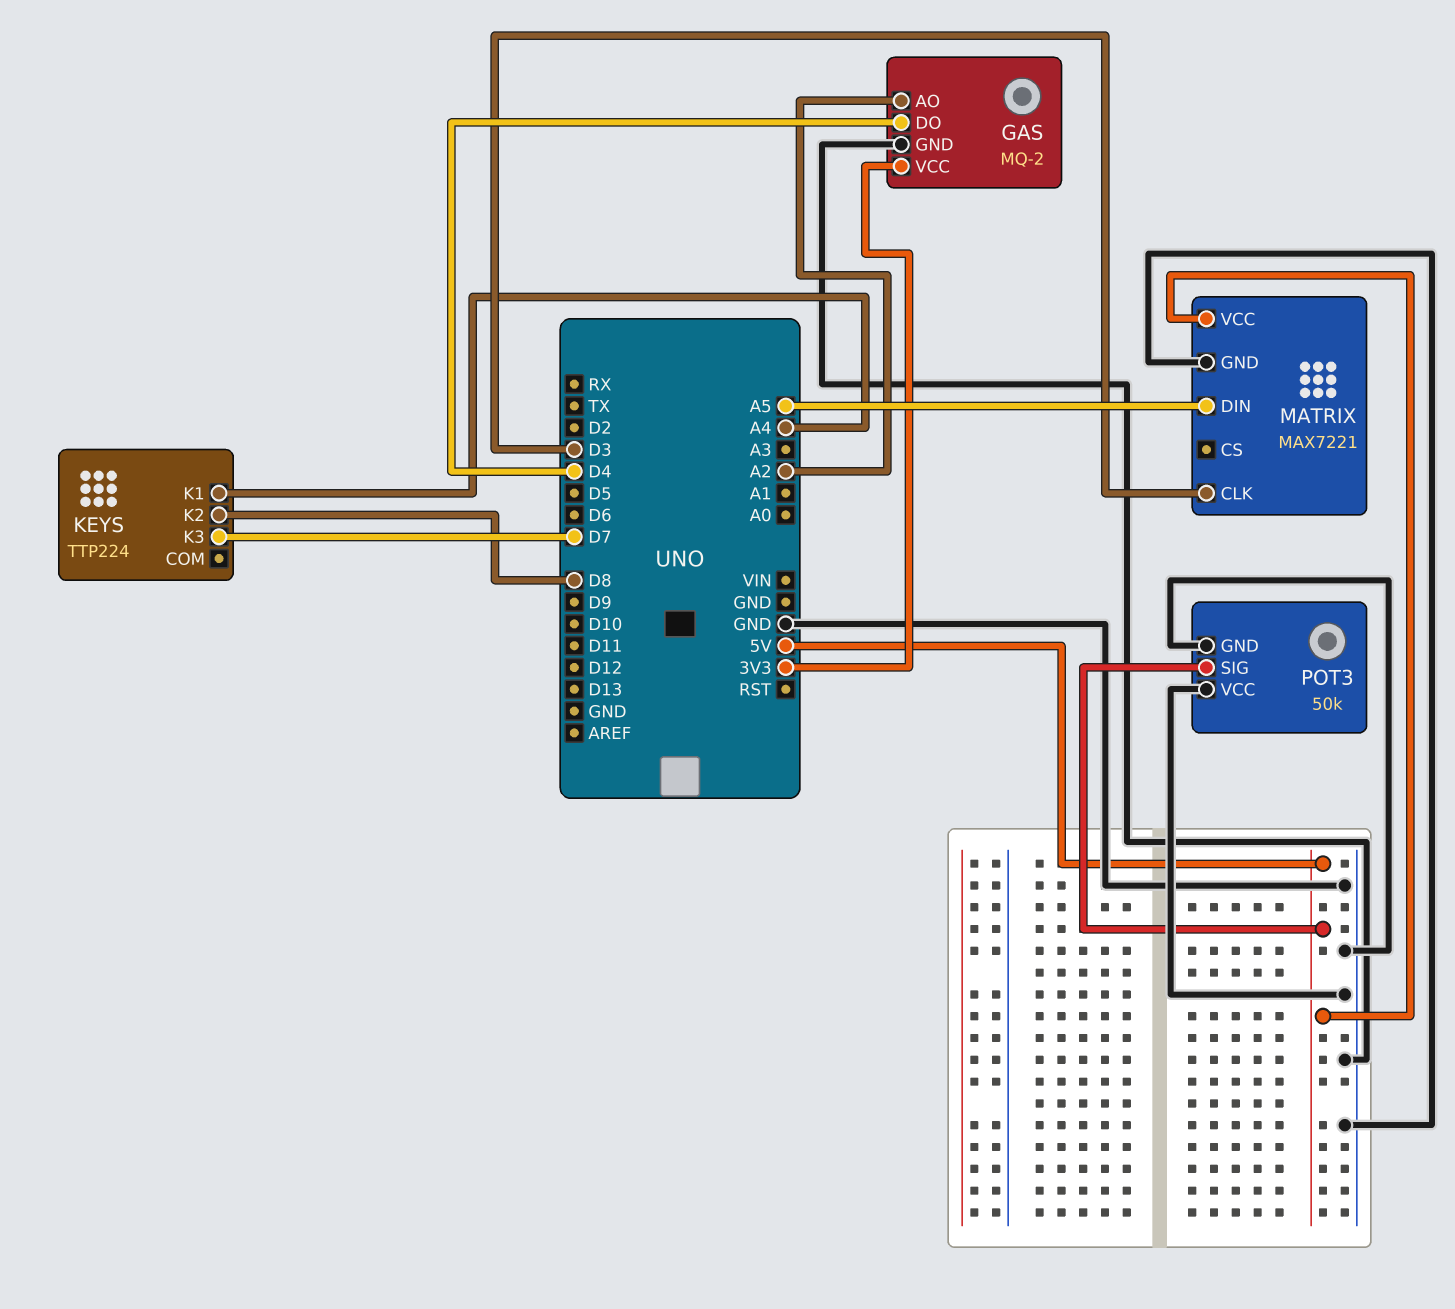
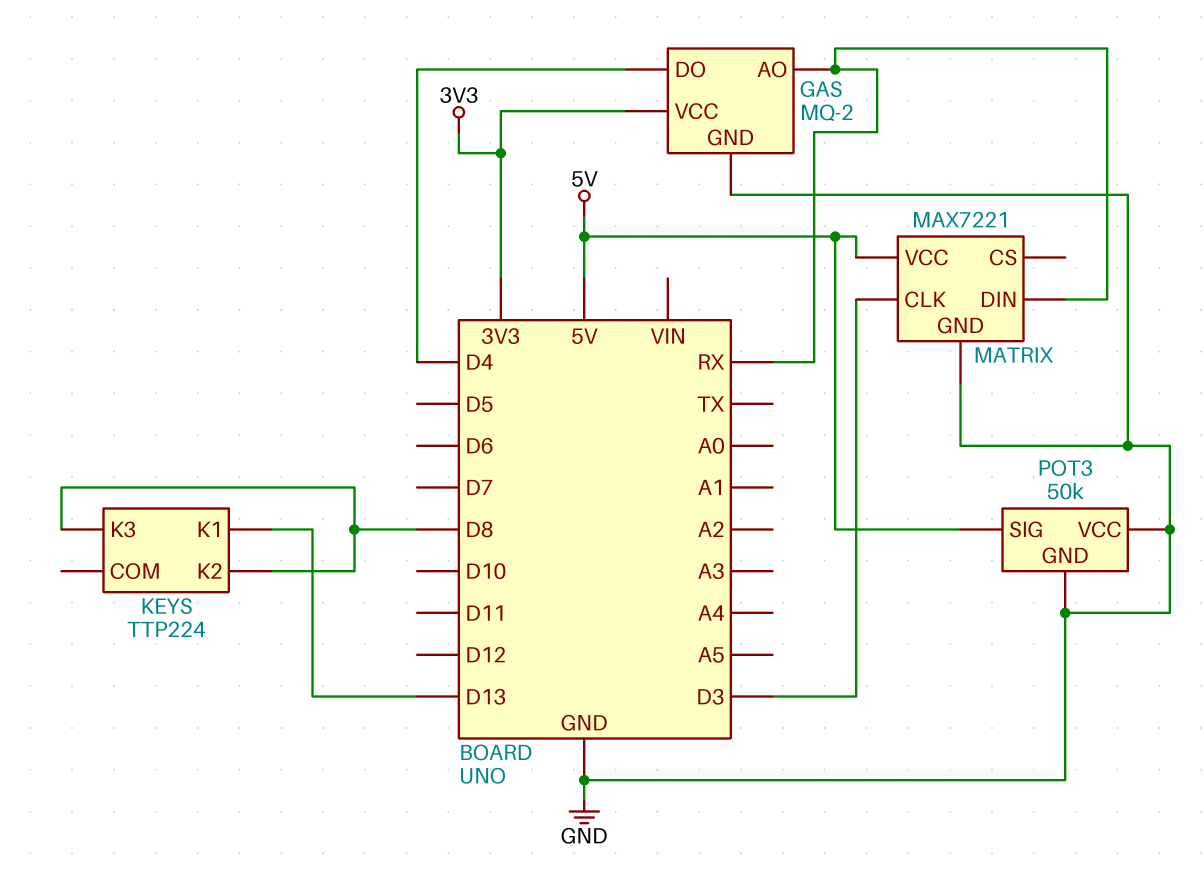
GAS pin AO: A2 -> RX
KEYS pin K1: A4 -> D13
KEYS pin K3: D7 -> D8
MATRIX pin DIN: A5 -> RX

